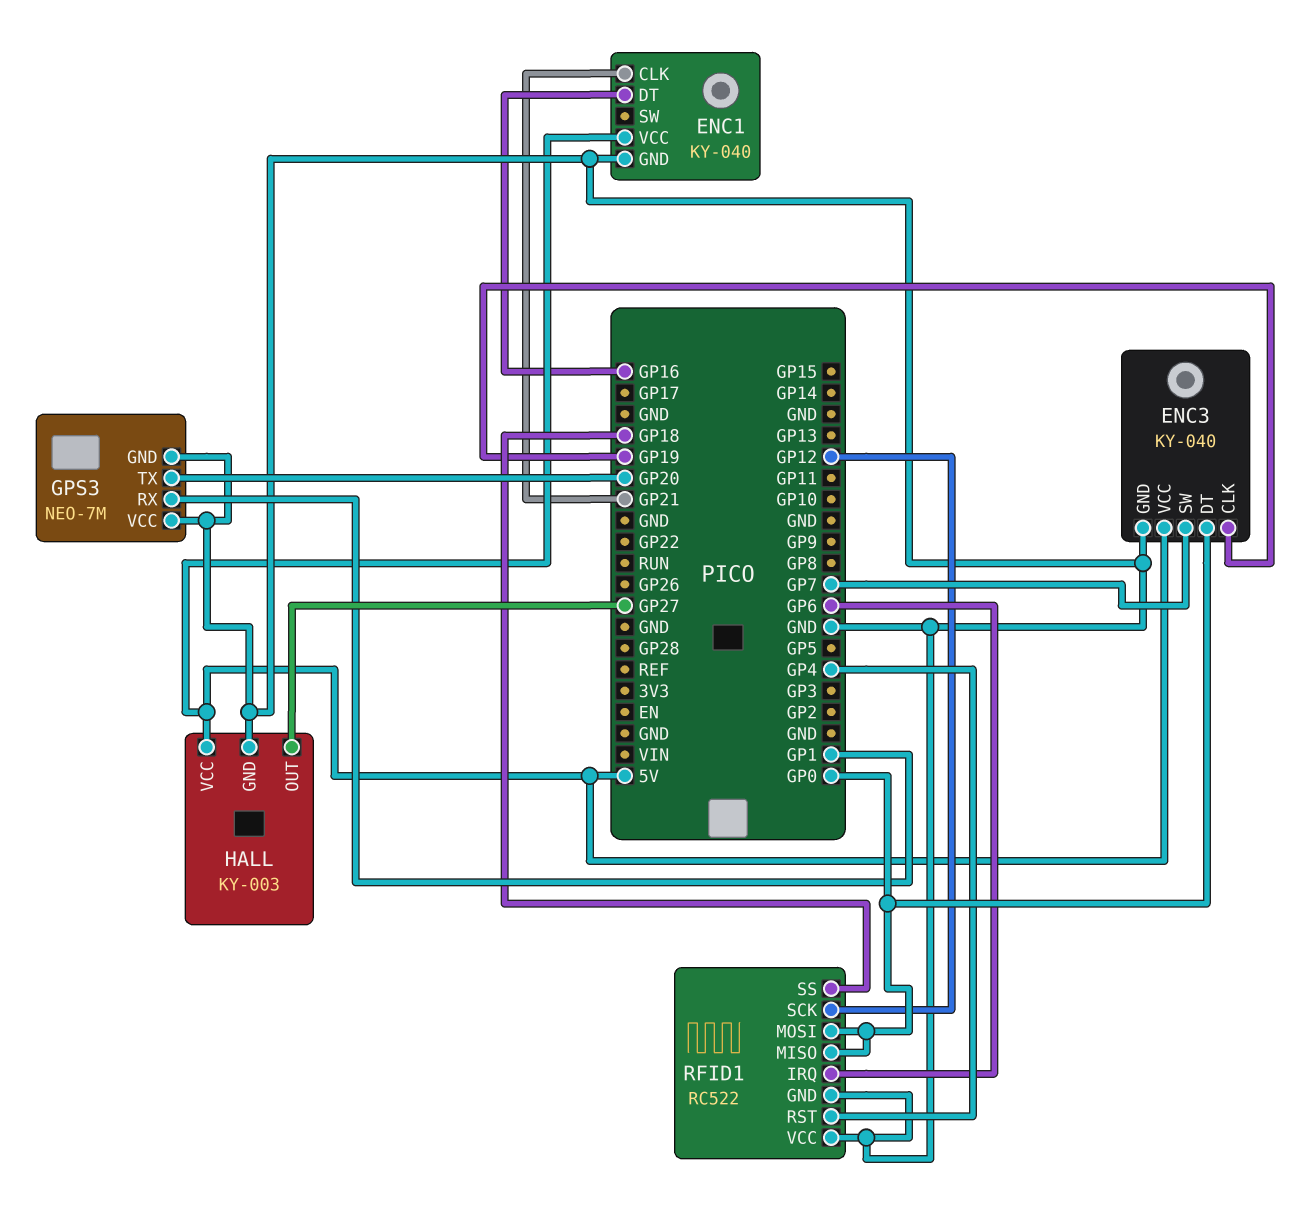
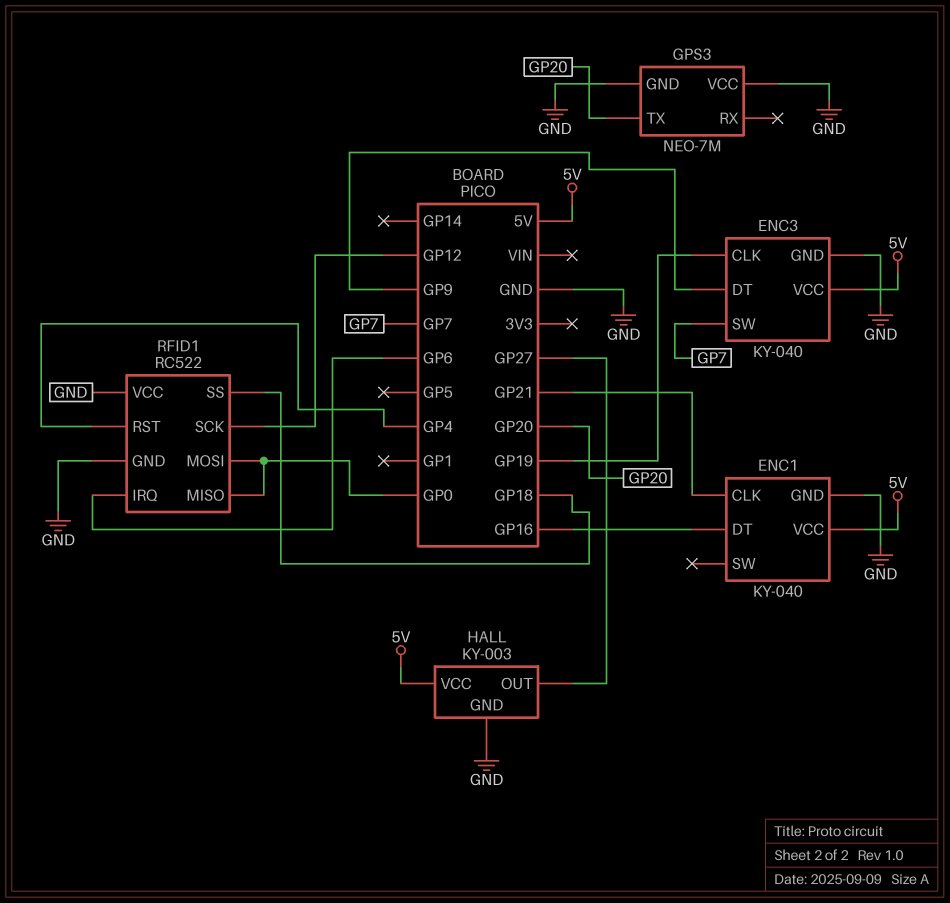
ENC3 pin DT: GP0 -> GP9
GPS3 pin RX: GP1 -> none

